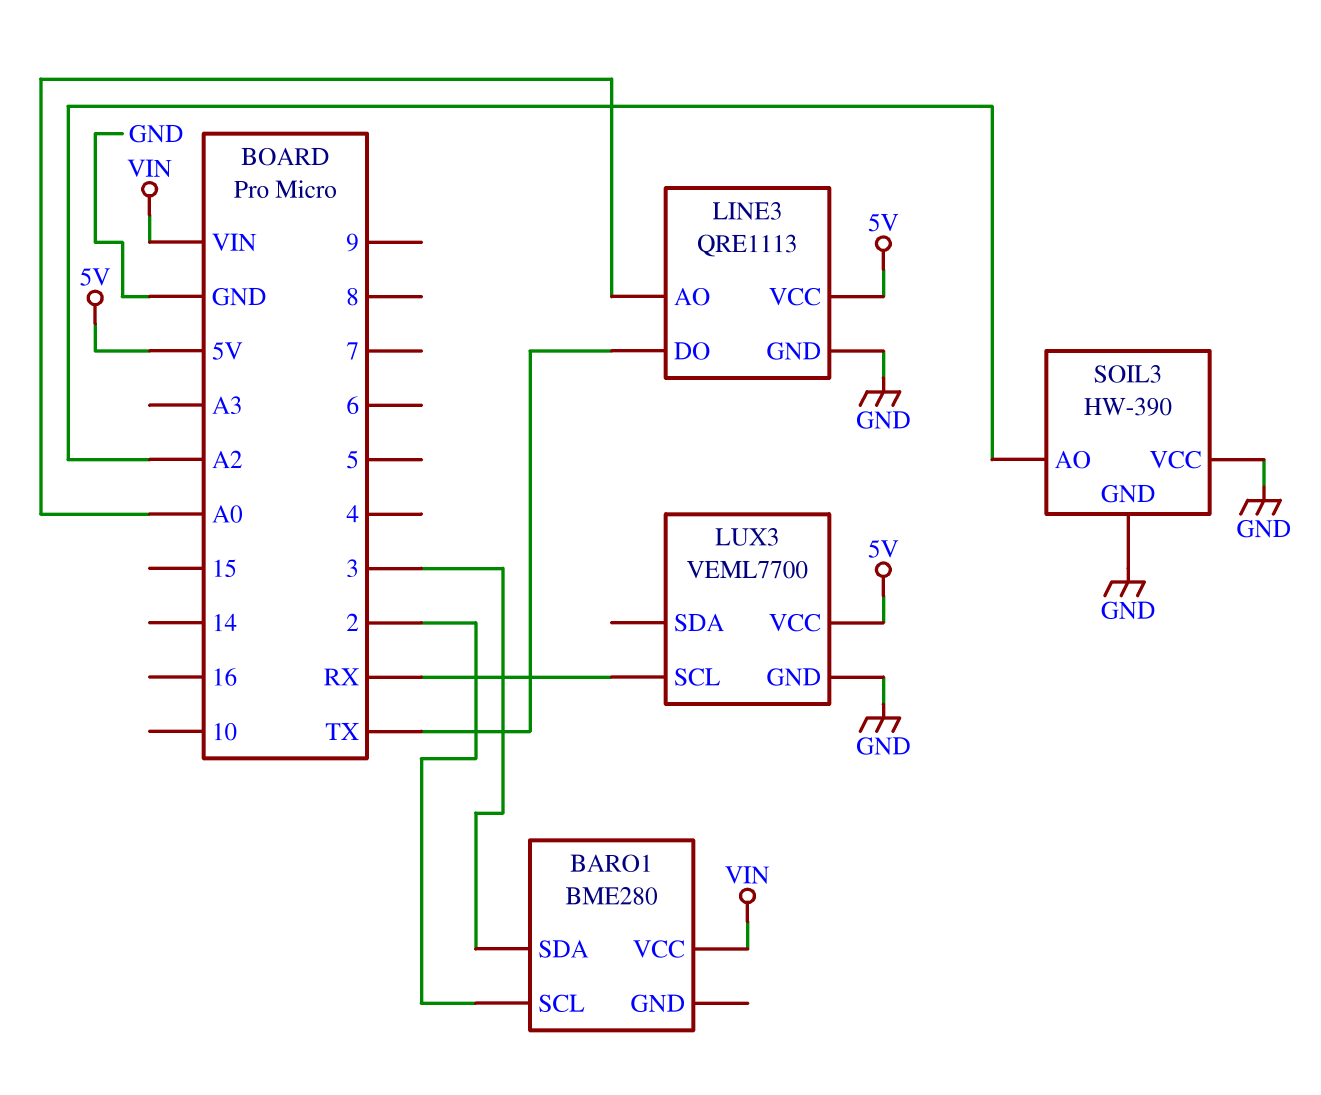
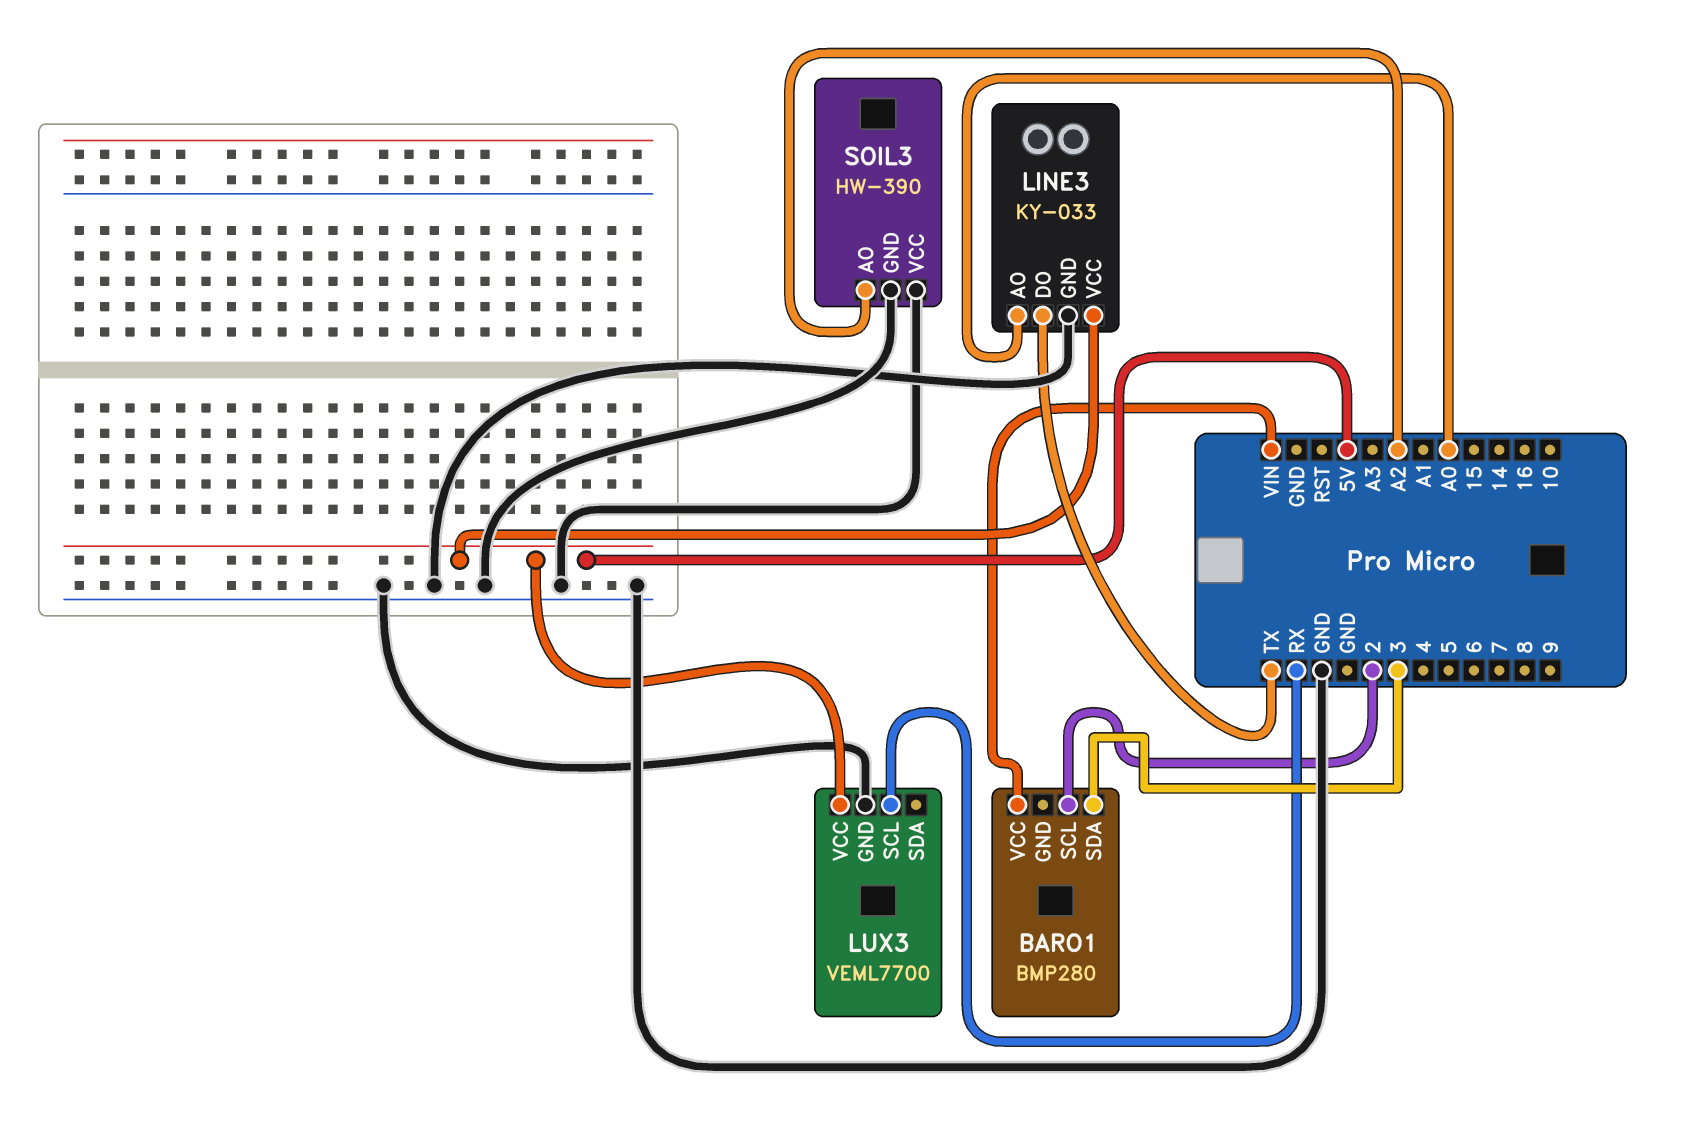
BARO1: BME280 -> BMP280
LINE3: QRE1113 -> KY-033

